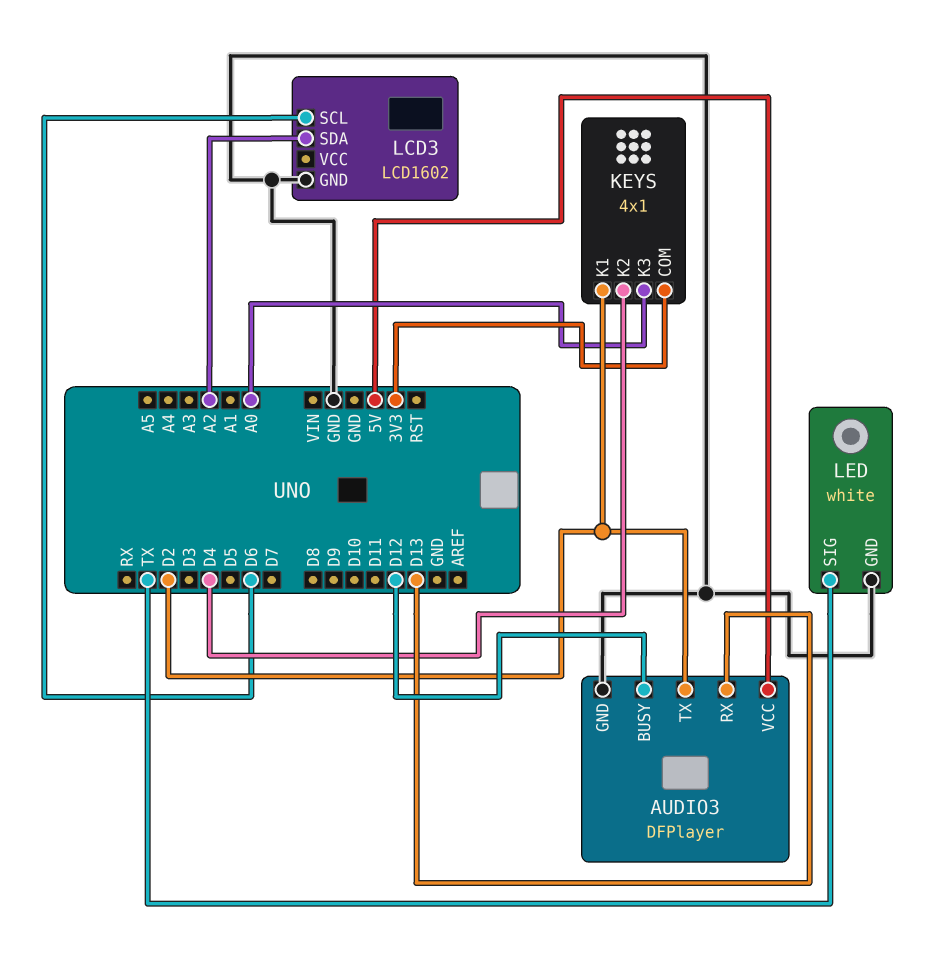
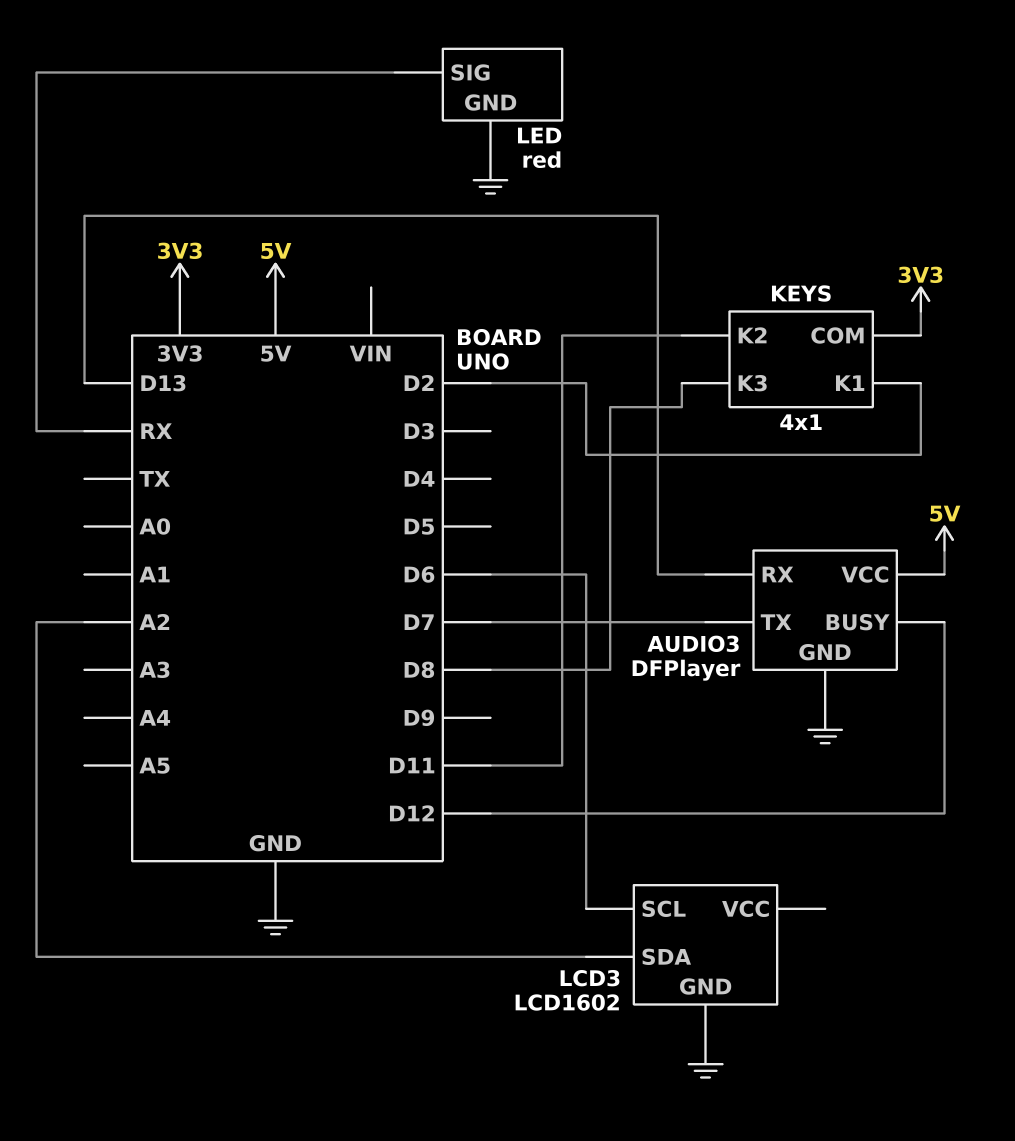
AUDIO3 pin TX: D2 -> D7
KEYS pin K2: D4 -> D11
KEYS pin K3: A0 -> D8
LED: white -> red
LED pin SIG: TX -> RX

